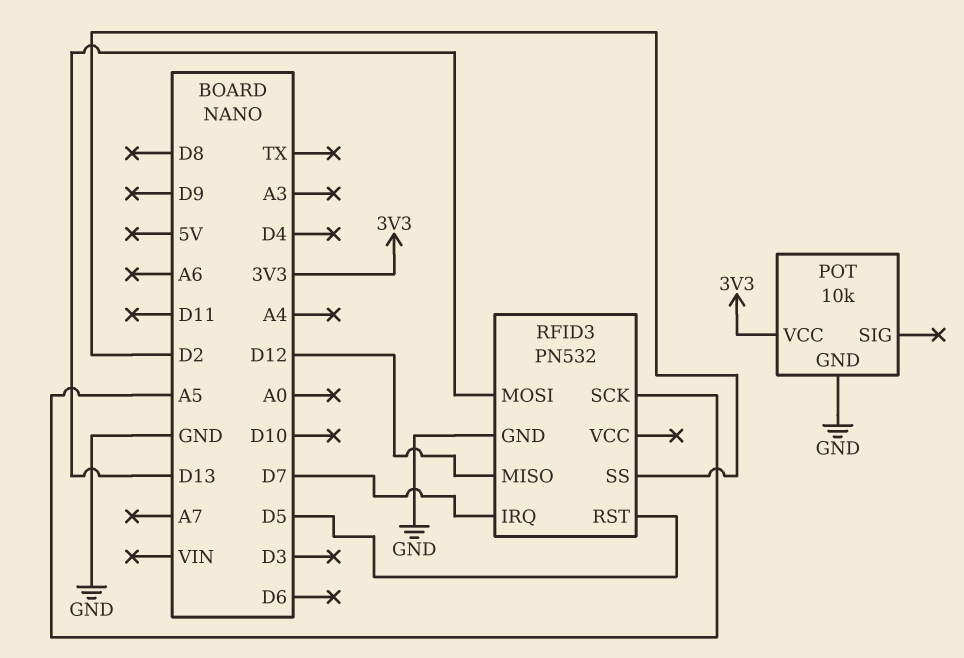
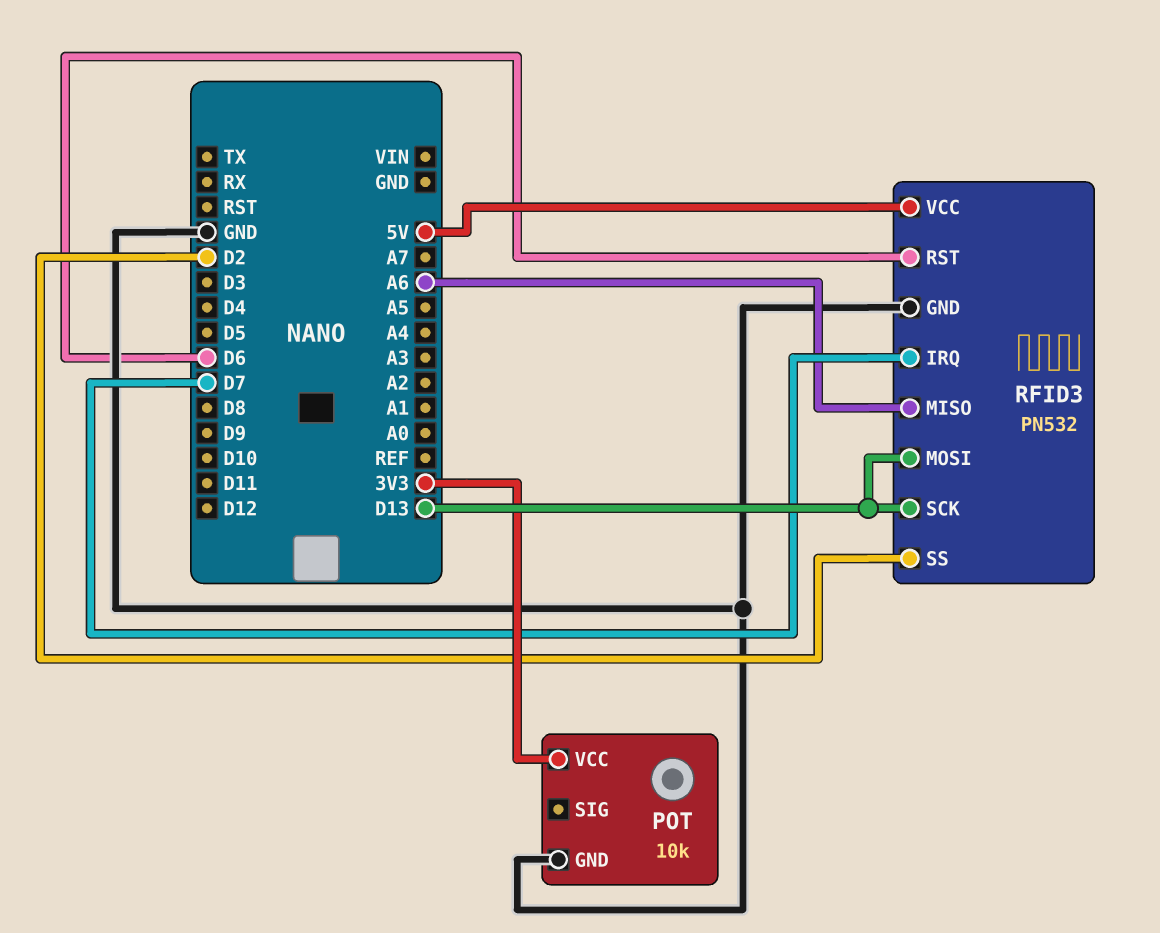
RFID3 pin MISO: D12 -> A6
RFID3 pin RST: D5 -> D6
RFID3 pin SCK: A5 -> D13
RFID3 pin VCC: none -> 5V

